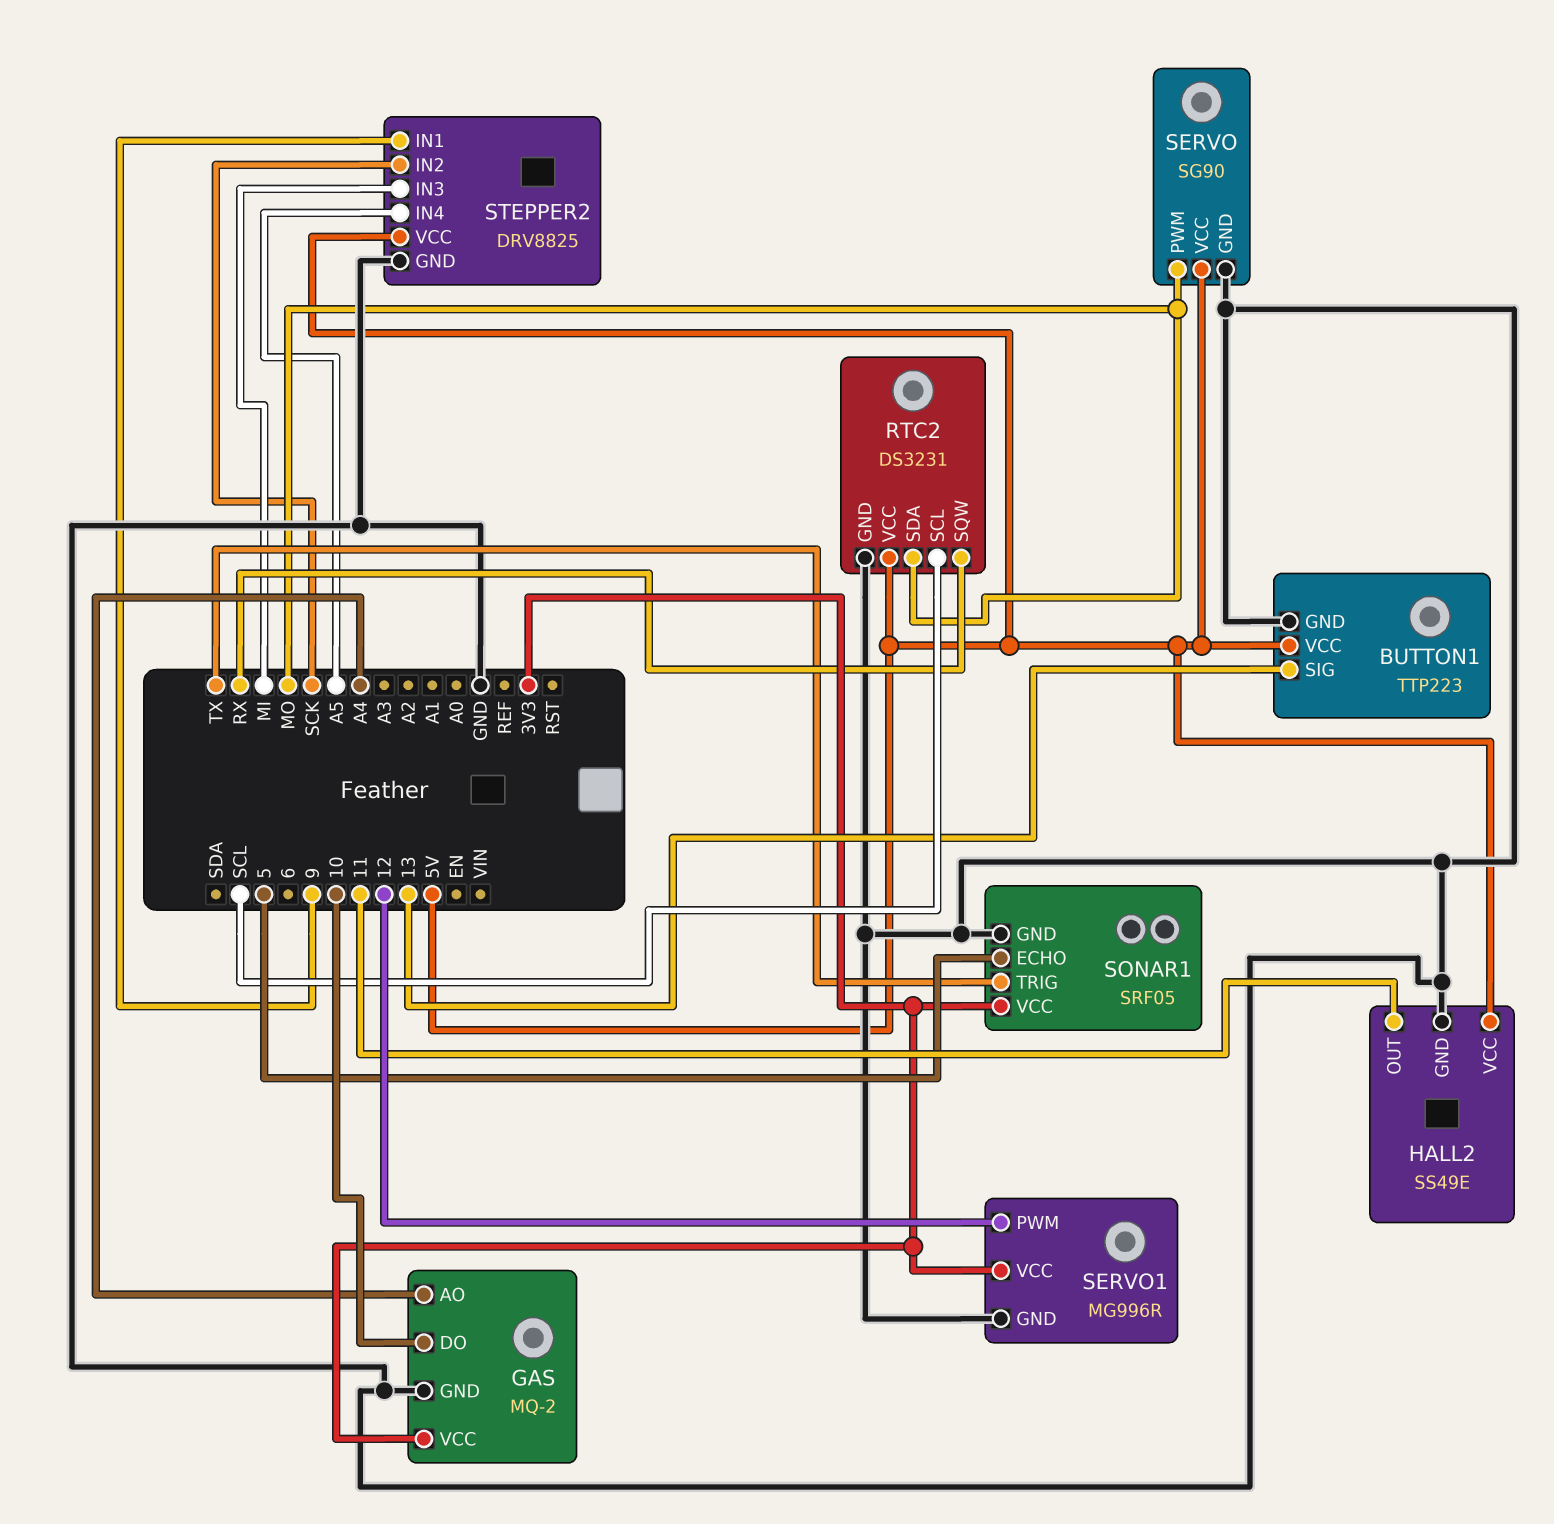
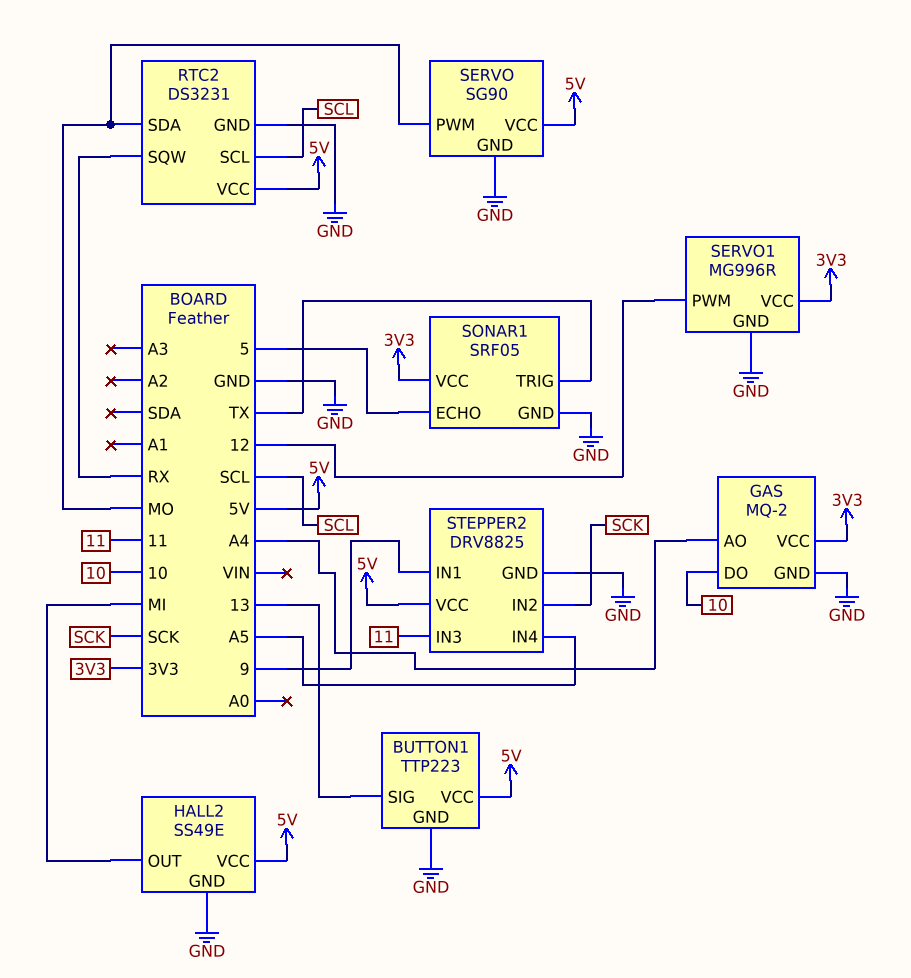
HALL2 pin OUT: 11 -> MI
STEPPER2 pin IN3: MI -> 11

